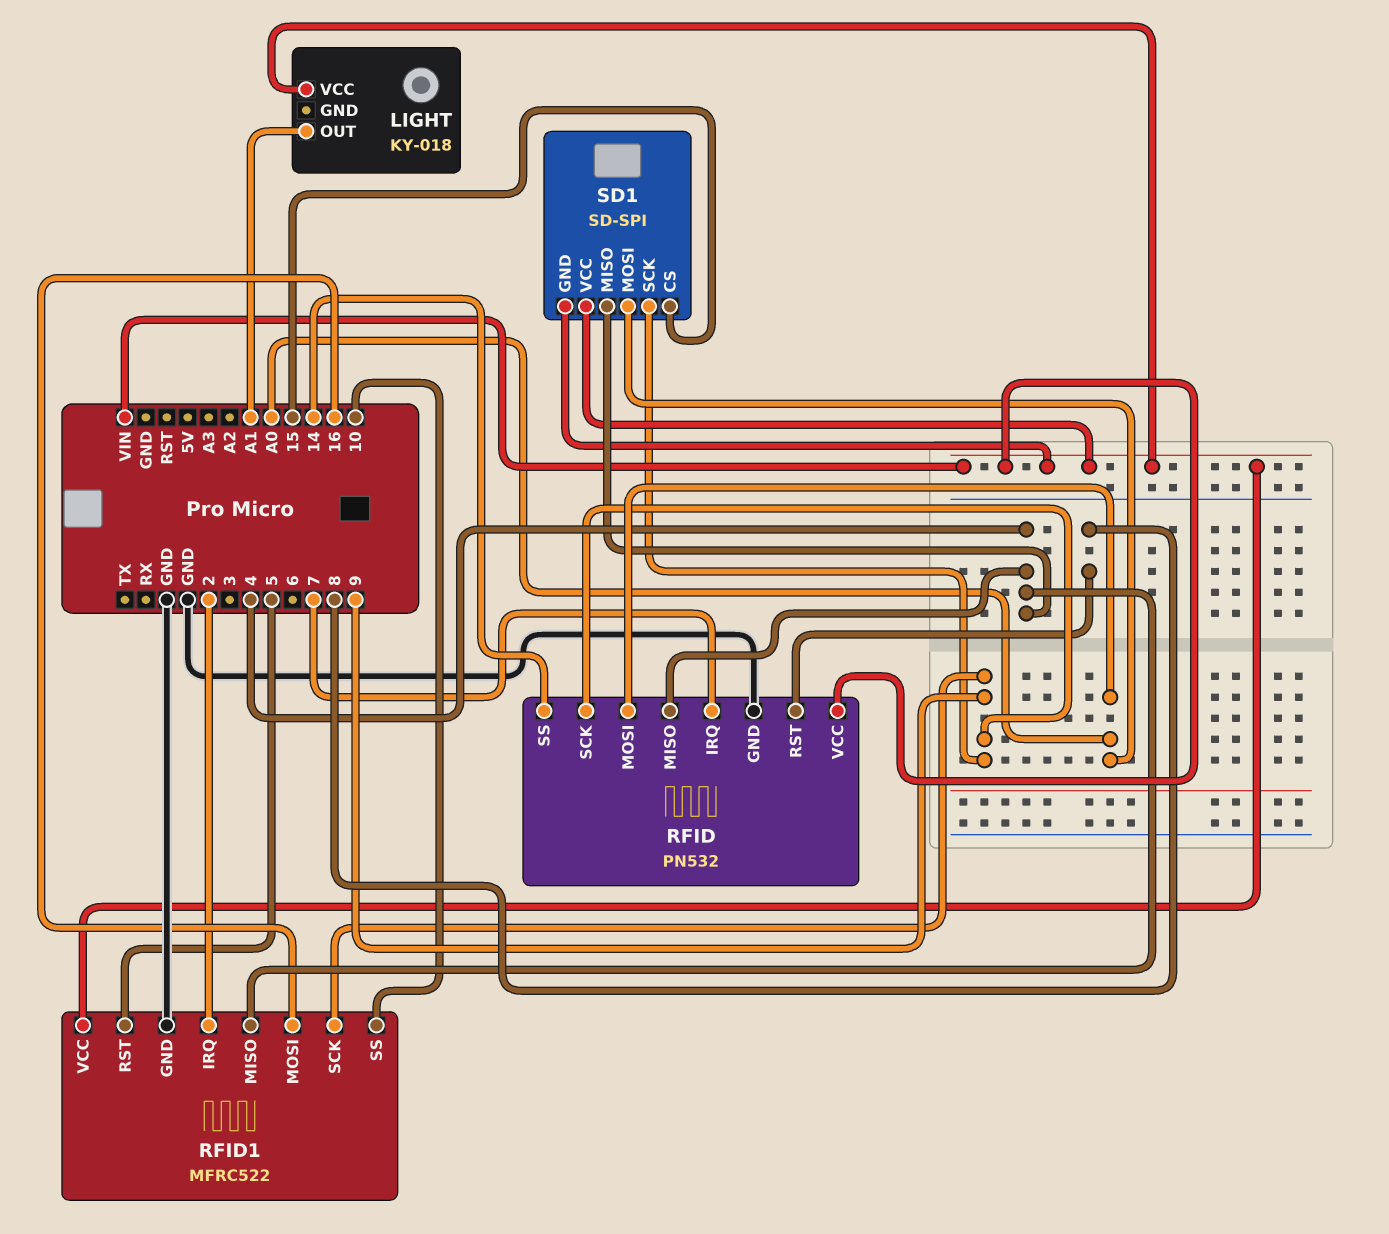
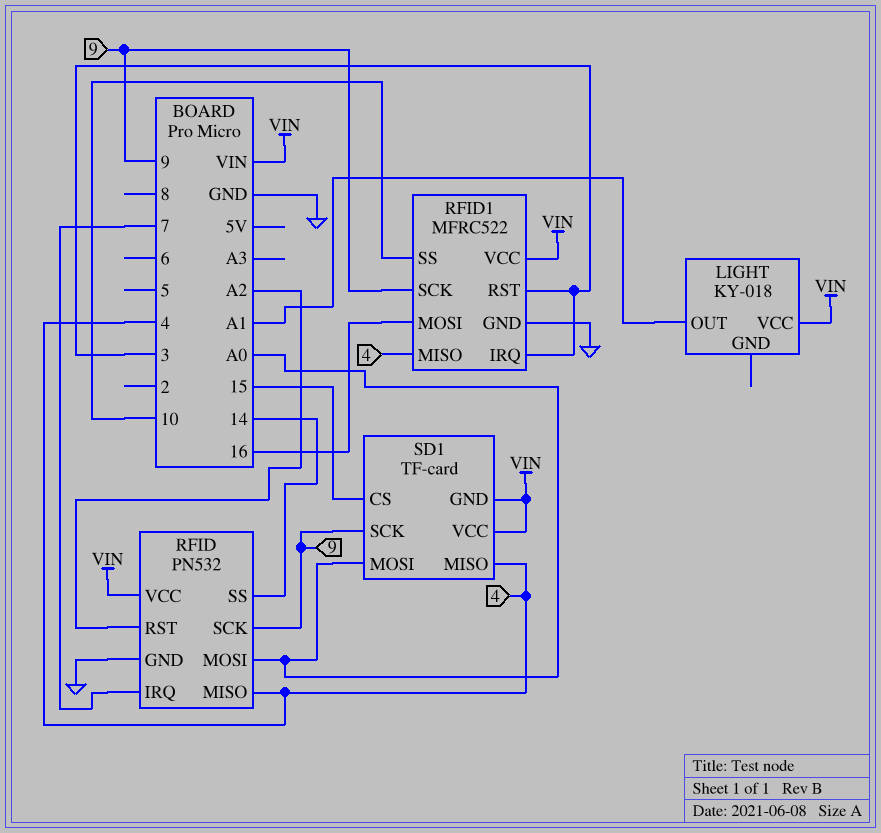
RFID pin RST: 8 -> A2
RFID1 pin IRQ: 2 -> 3
RFID1 pin RST: 5 -> 3
SD1: SD-SPI -> TF-card

